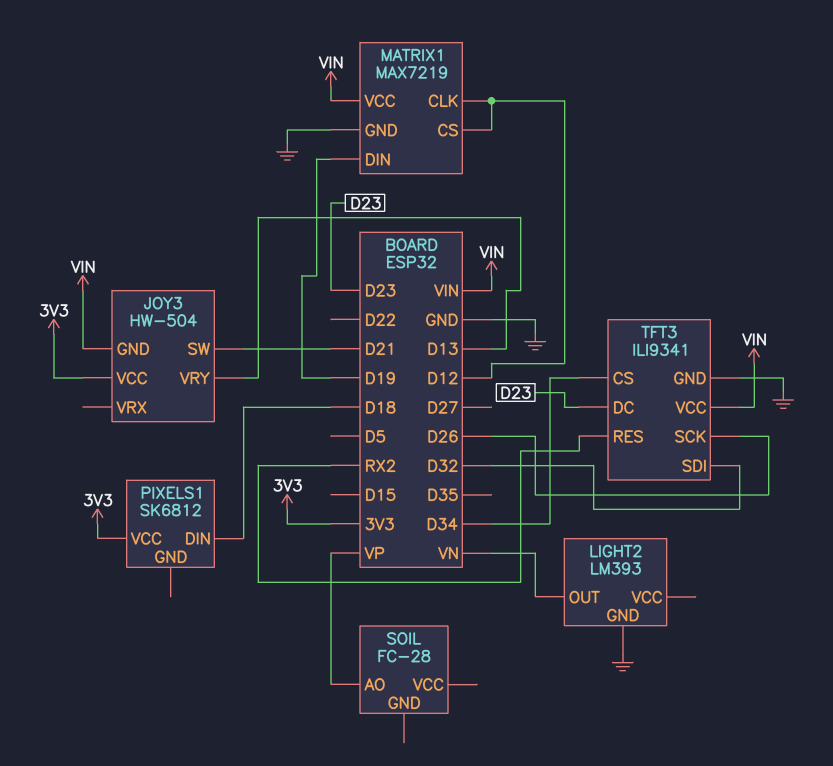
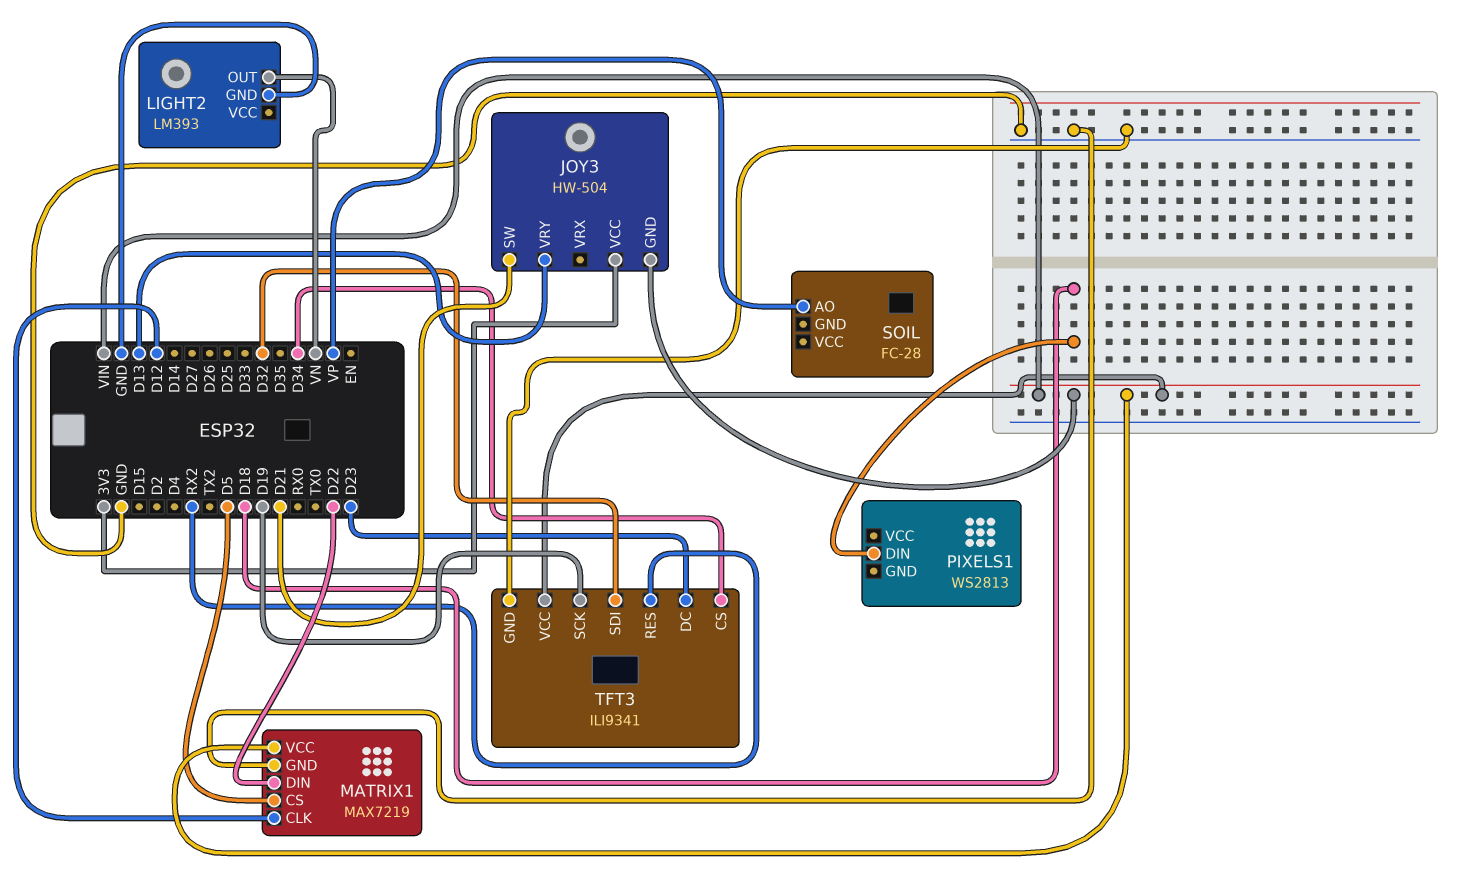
MATRIX1 pin CS: D12 -> D5
MATRIX1 pin DIN: D19 -> D22
PIXELS1: SK6812 -> WS2813
PIXELS1 pin VCC: 3V3 -> none
TFT3 pin SCK: D26 -> D19

